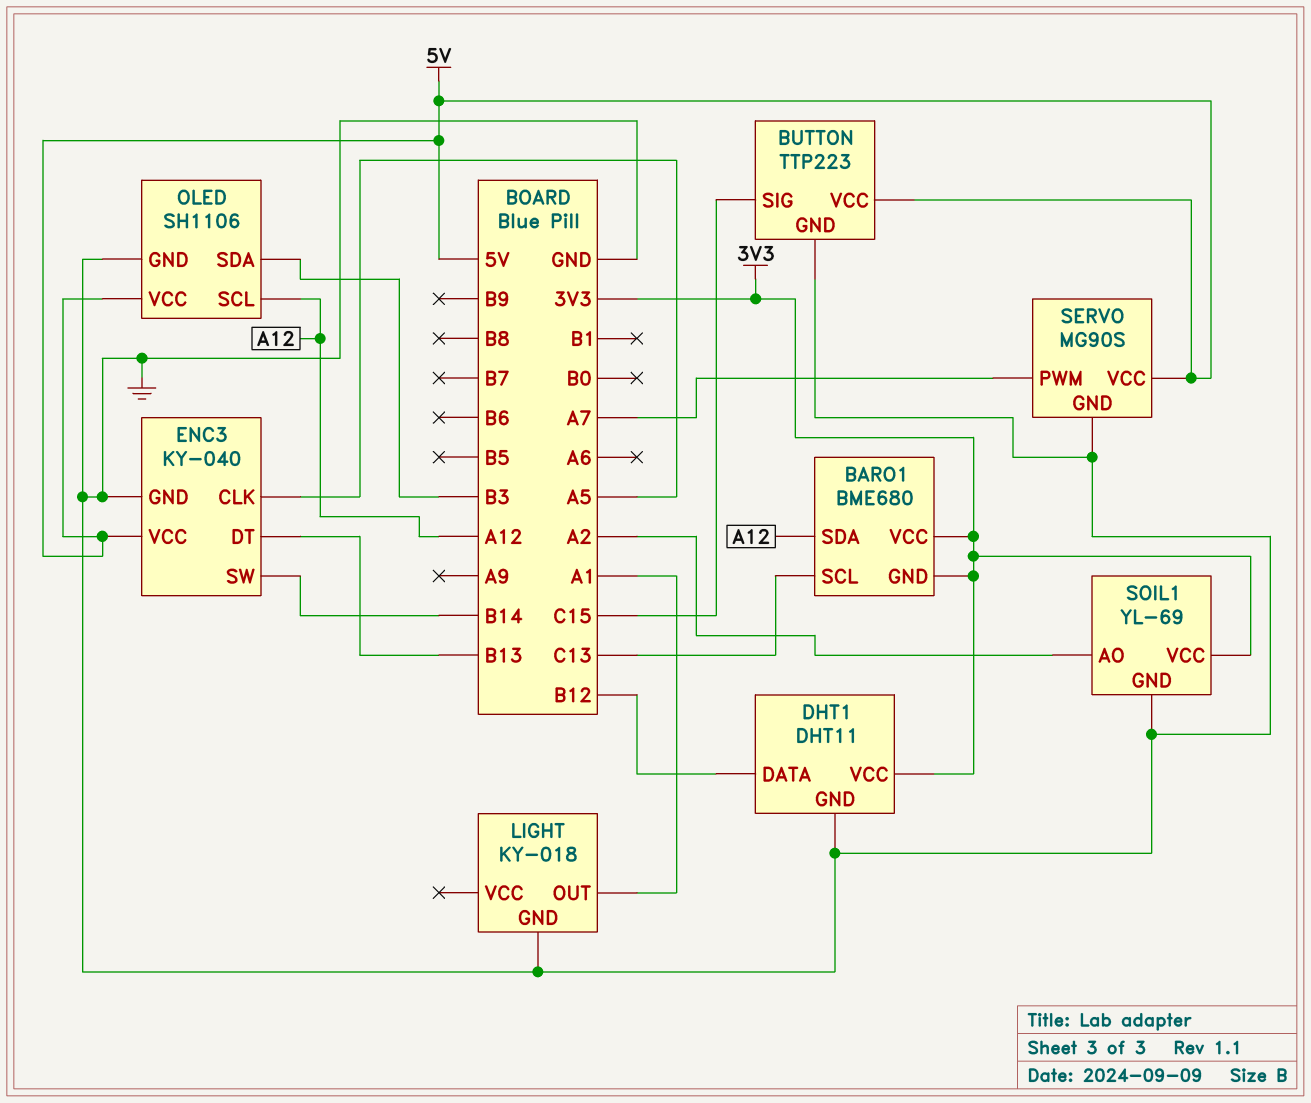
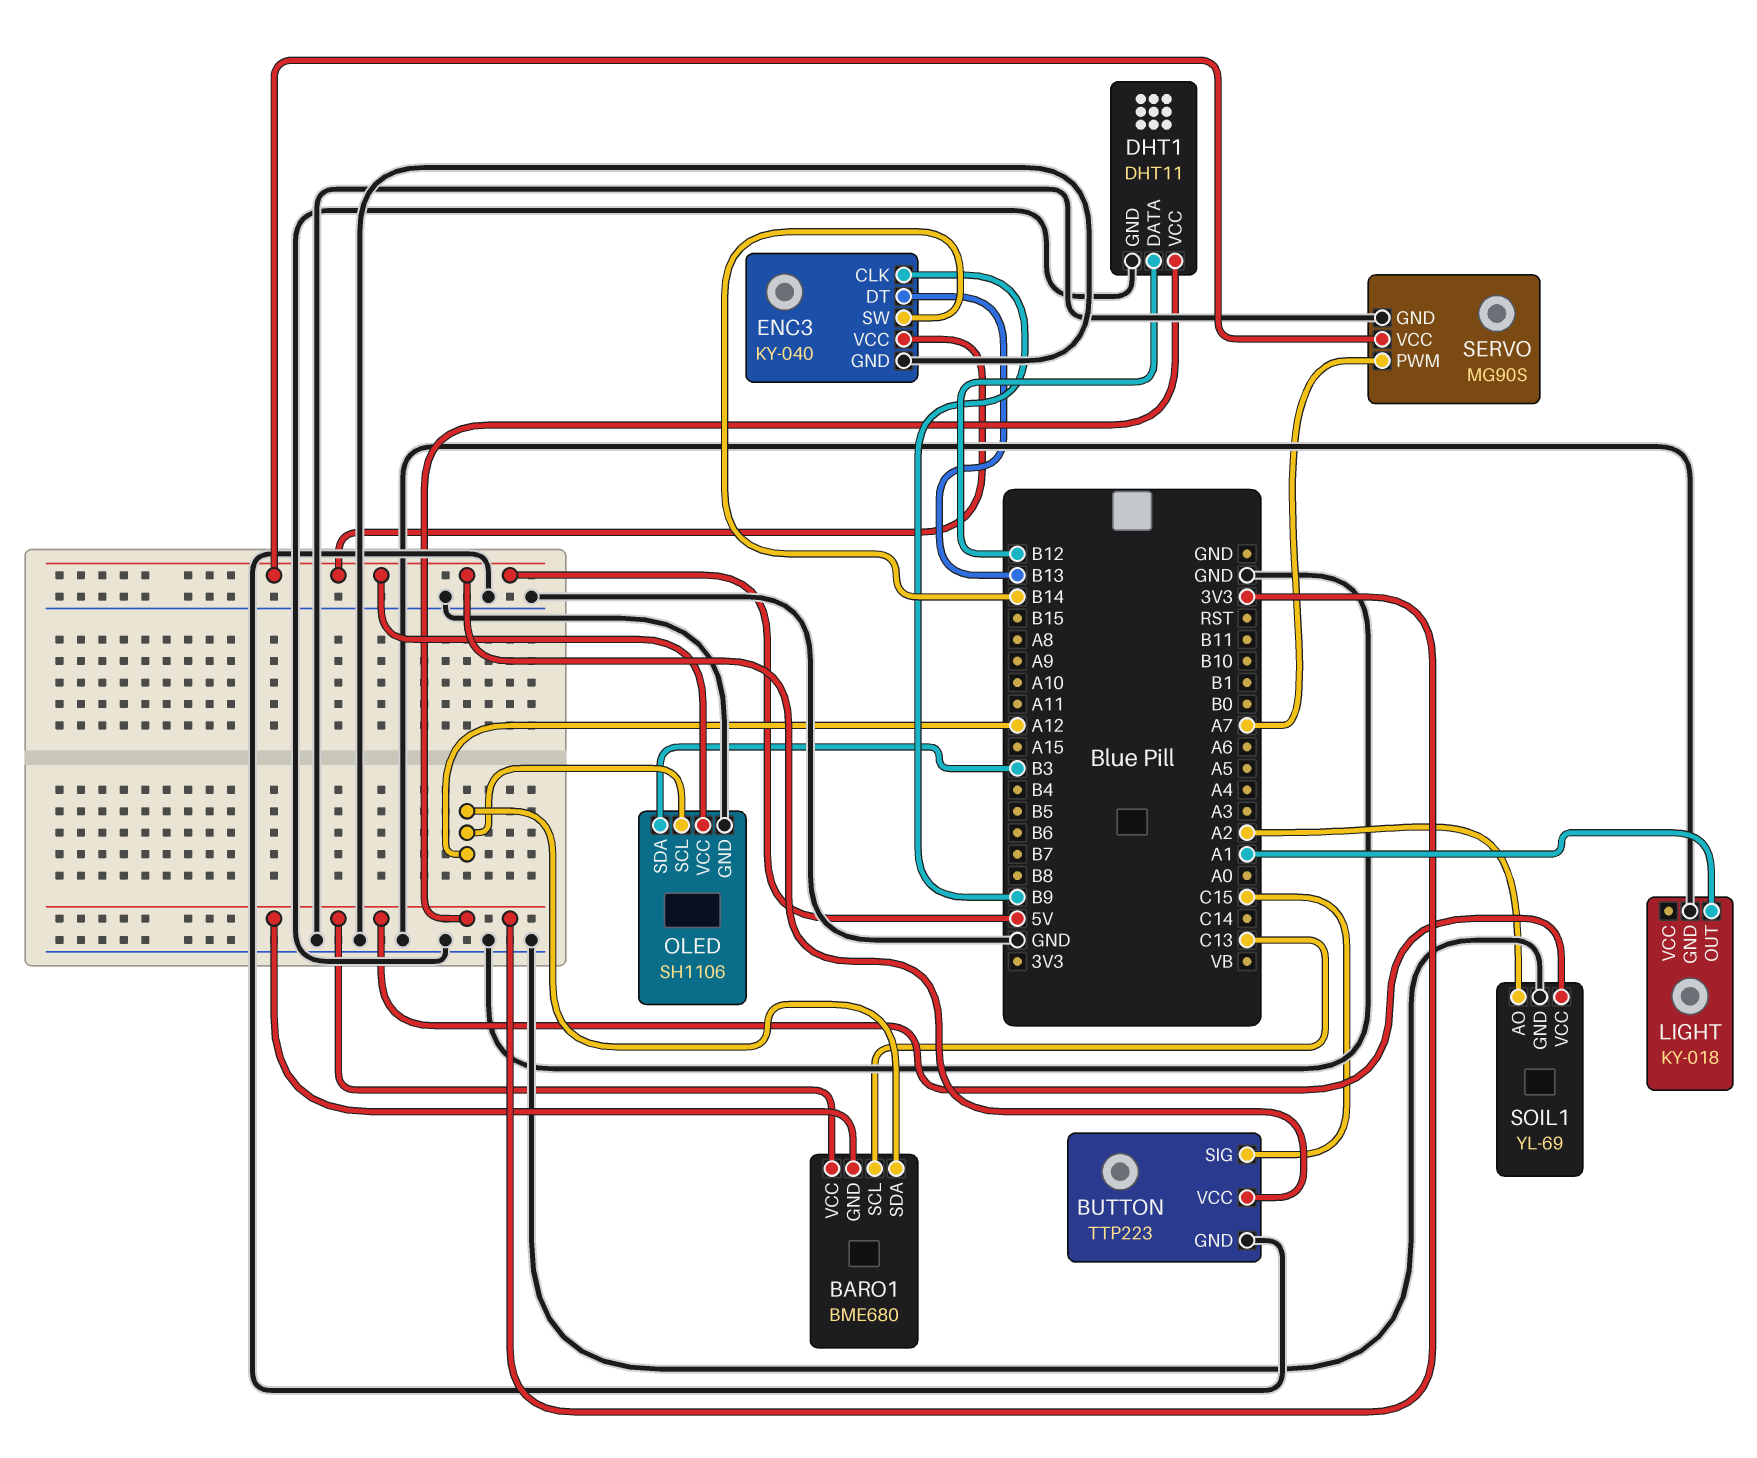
ENC3 pin CLK: A5 -> B9

